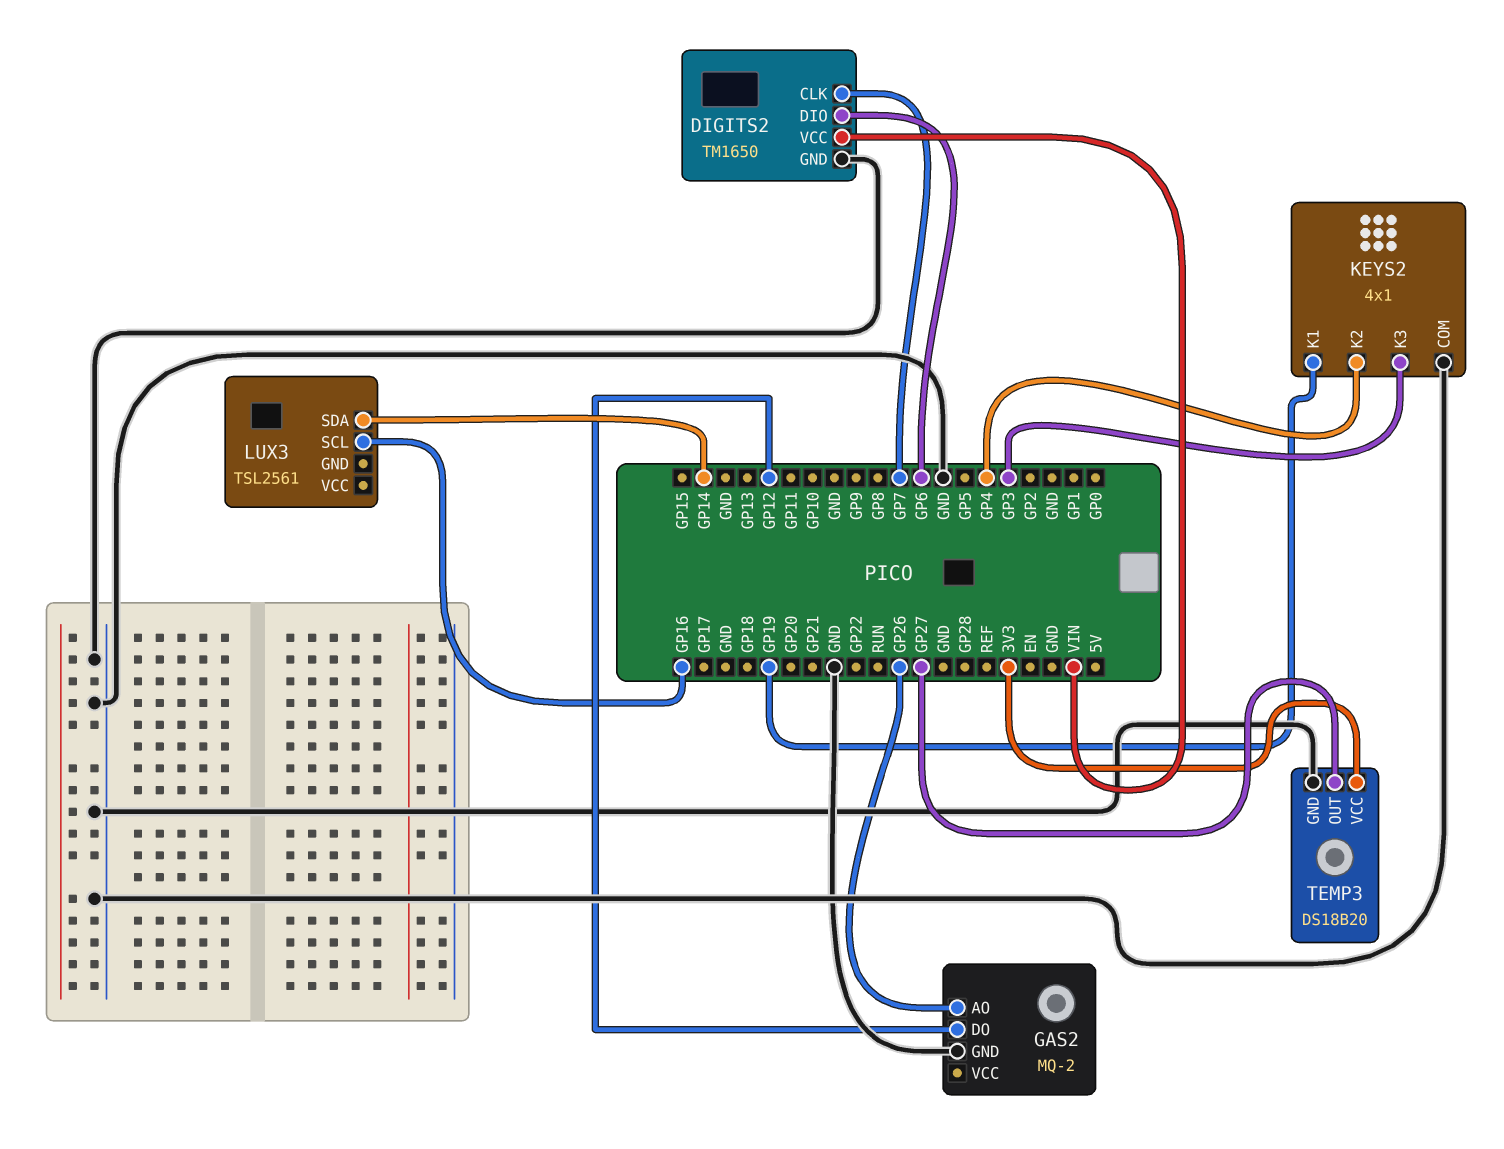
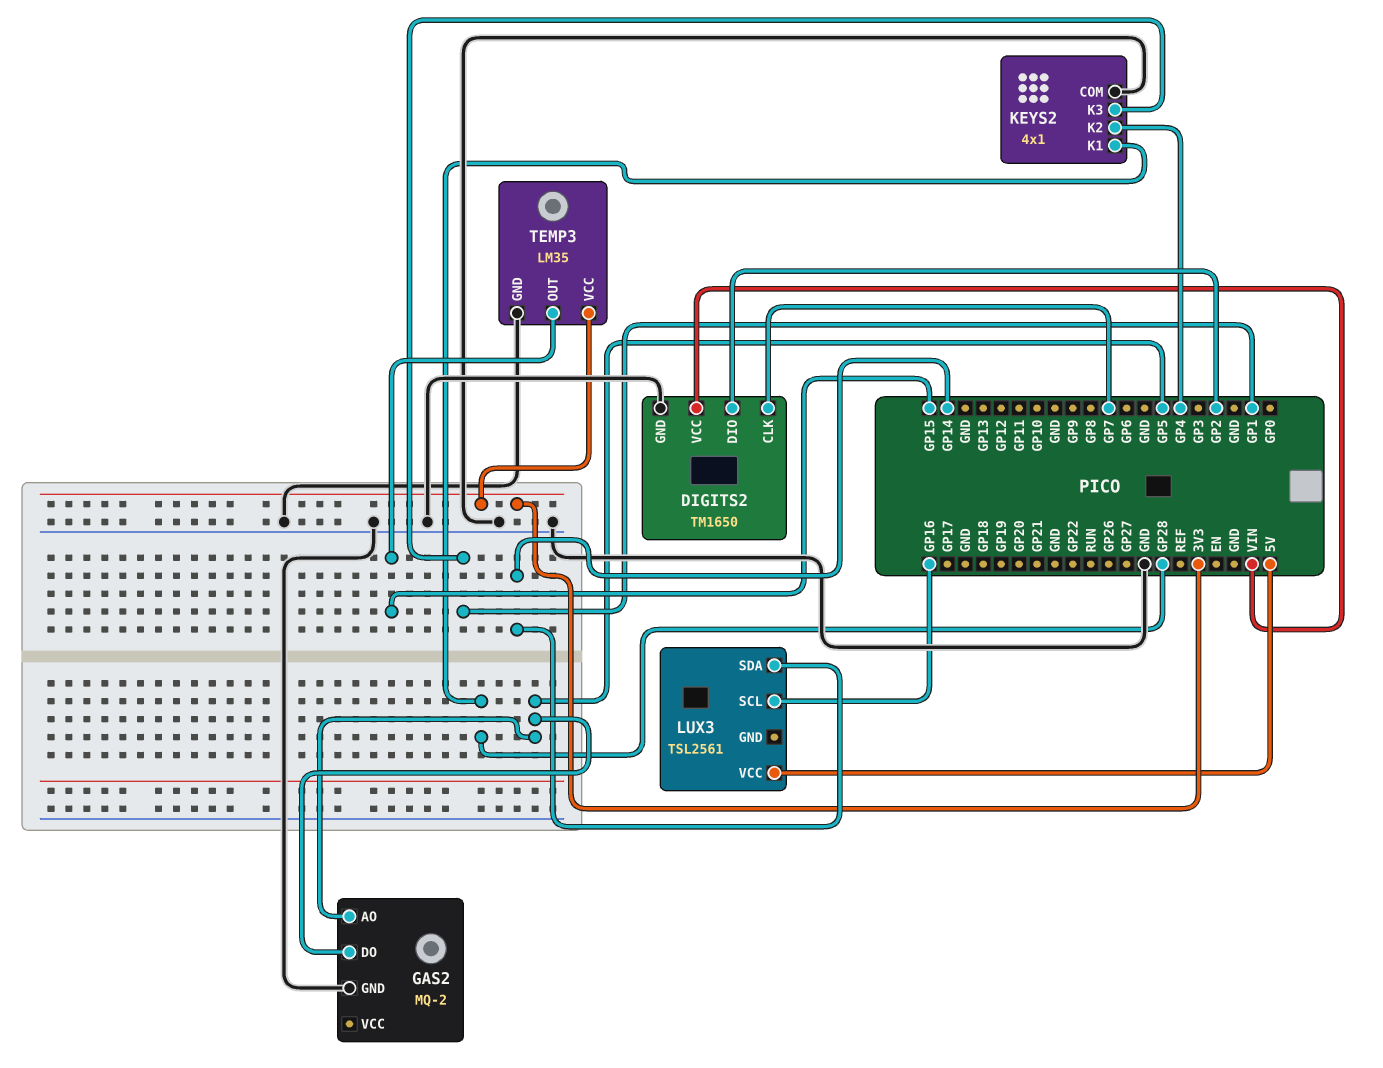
DIGITS2 pin DIO: GP6 -> GP2
GAS2 pin AO: GP26 -> GP5
GAS2 pin DO: GP12 -> GP5
KEYS2 pin K1: GP19 -> GP28
KEYS2 pin K3: GP3 -> GP1
LUX3 pin VCC: none -> 5V
TEMP3: DS18B20 -> LM35
TEMP3 pin OUT: GP27 -> GP15

